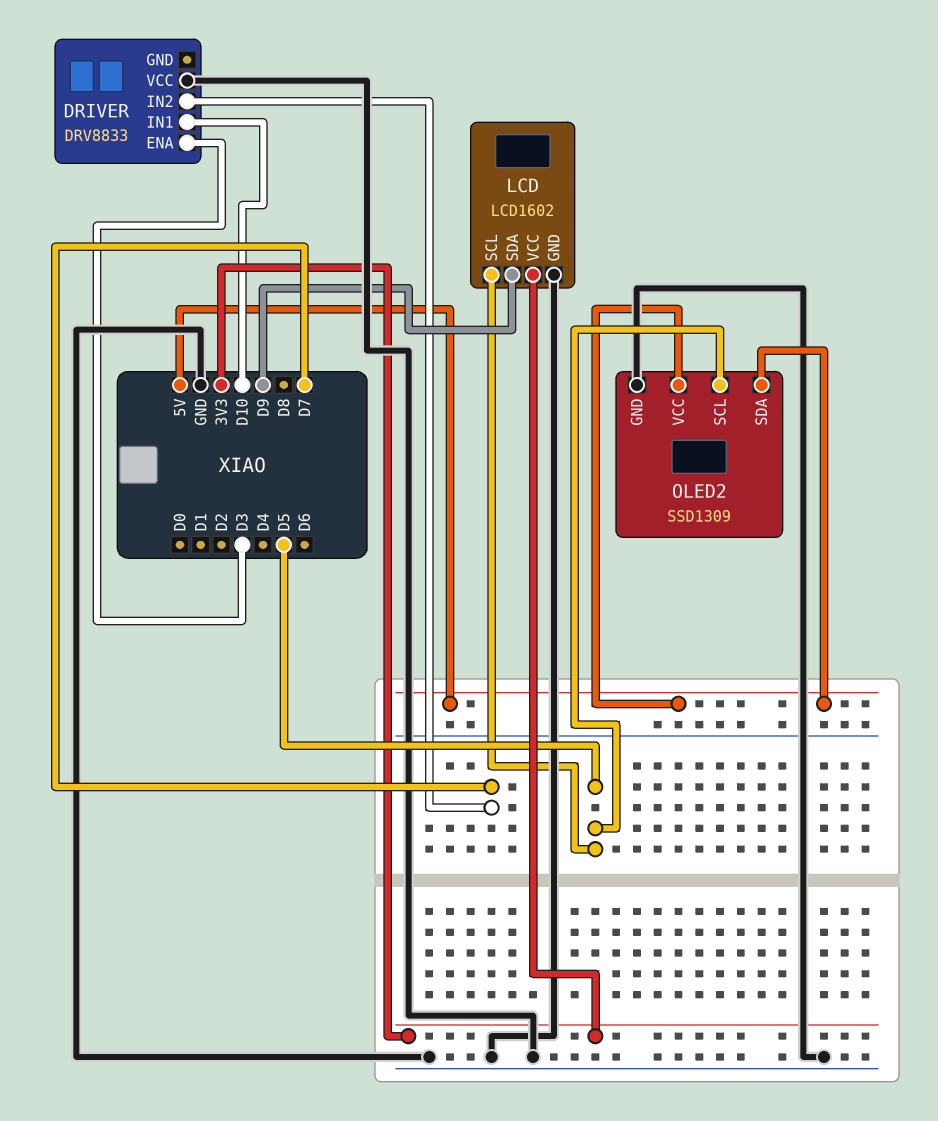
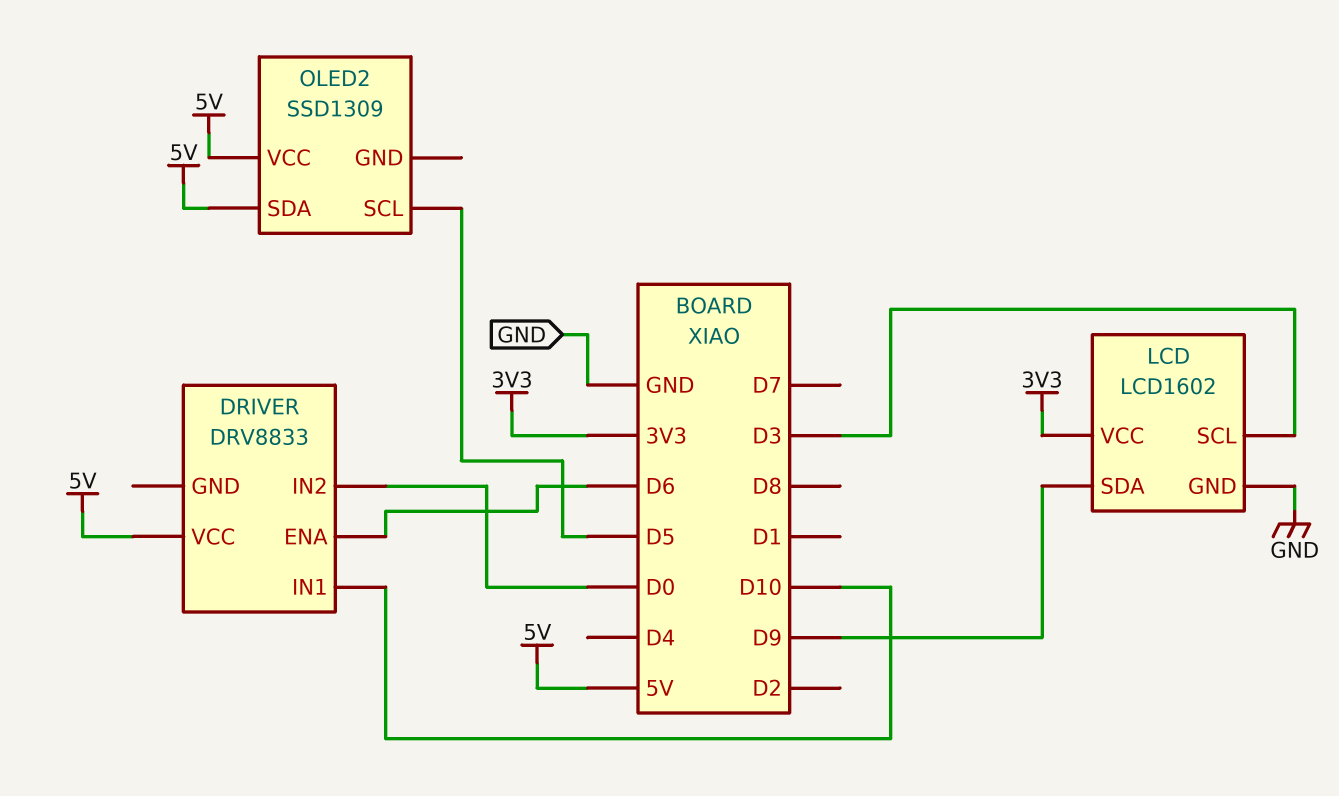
DRIVER pin ENA: D3 -> D6
DRIVER pin IN2: D7 -> D0
DRIVER pin VCC: GND -> 5V
LCD pin SCL: D5 -> D3
OLED2 pin GND: GND -> none

